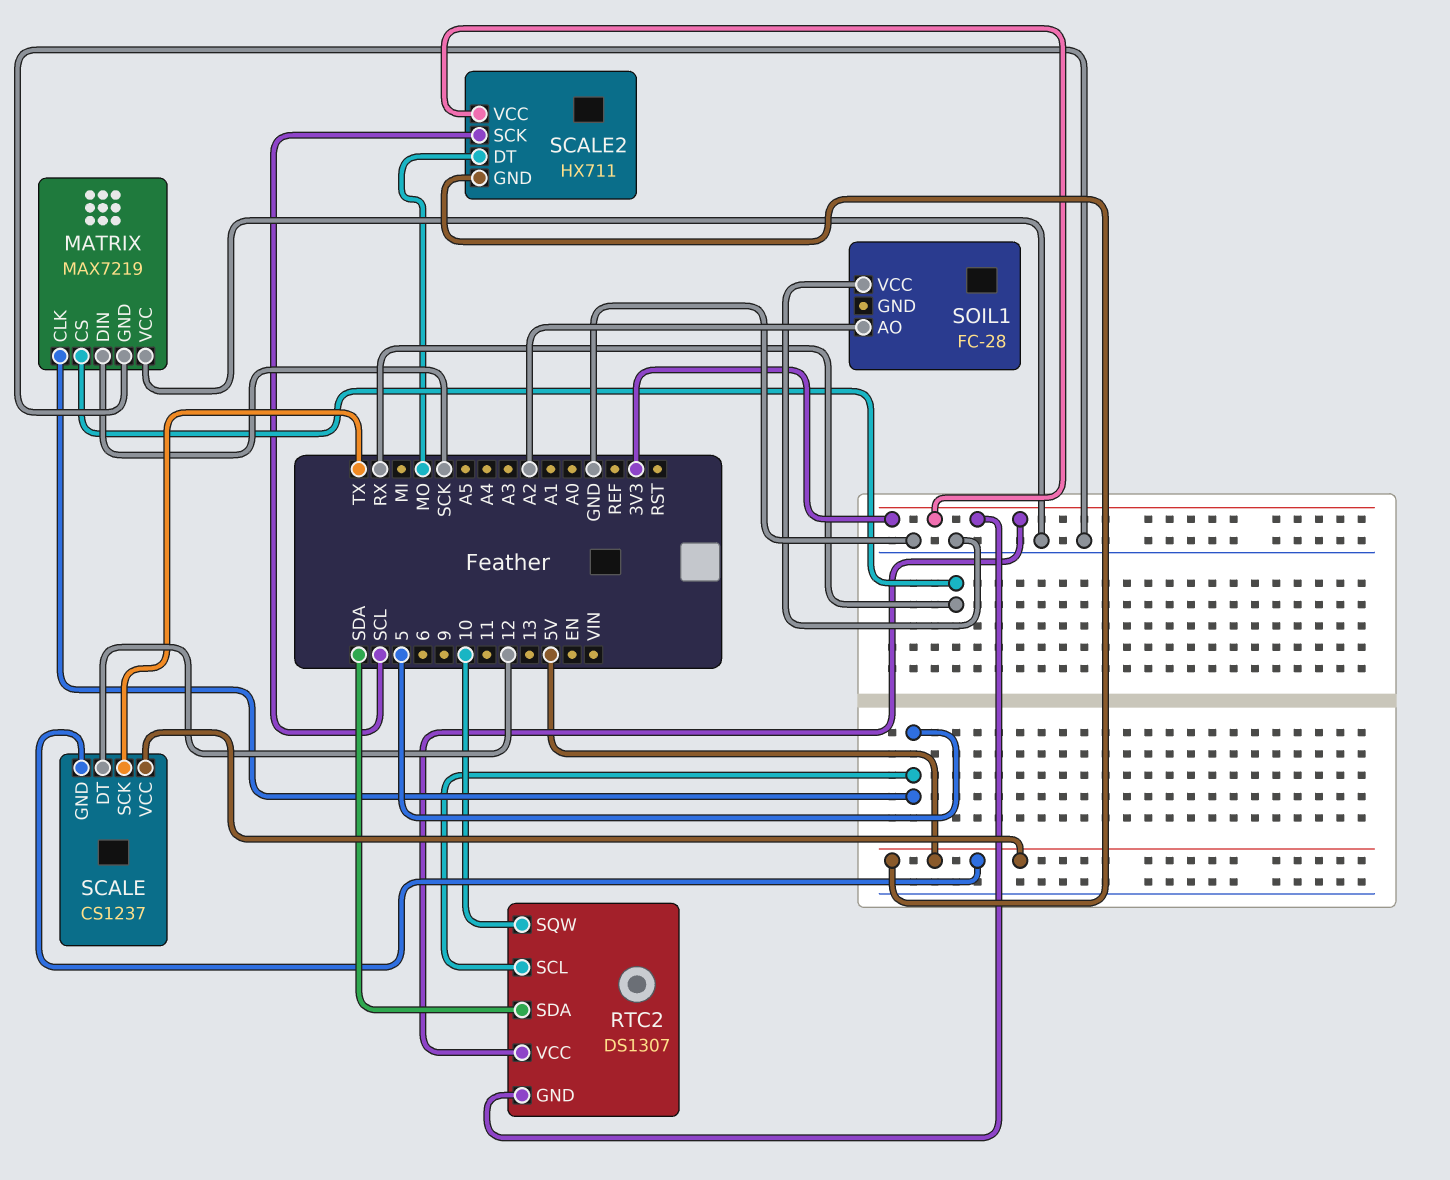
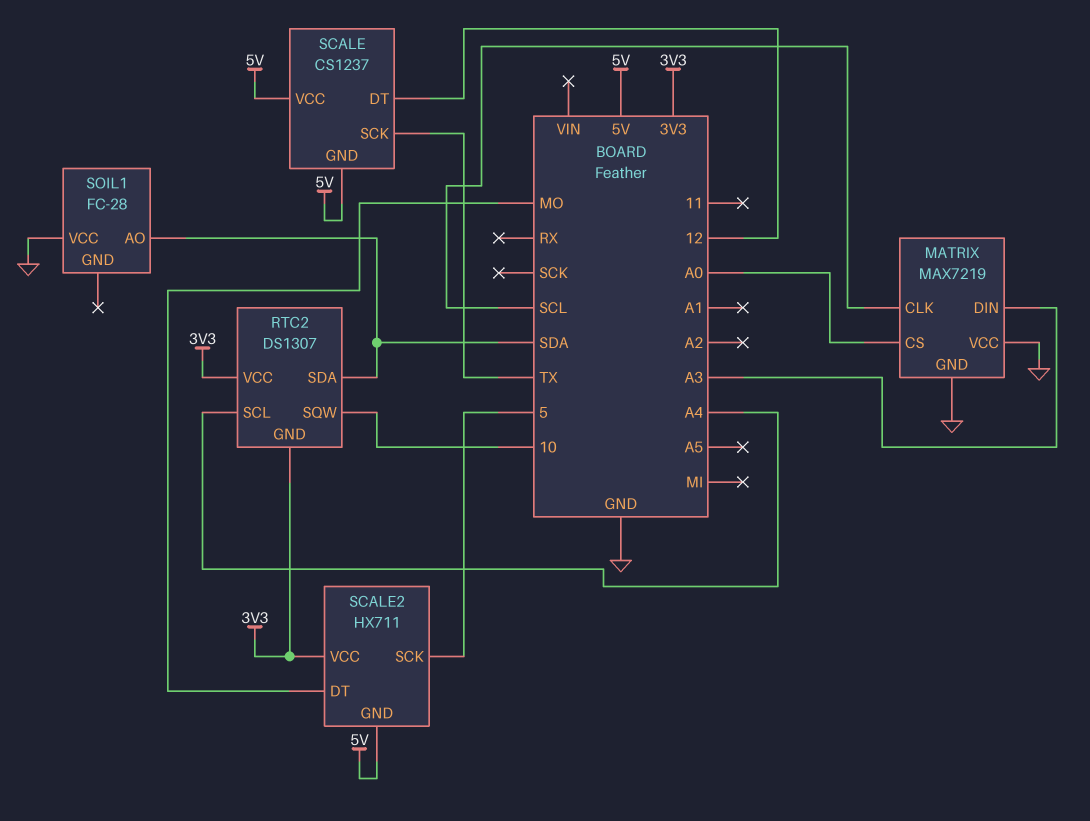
MATRIX pin CLK: 5 -> SCL
MATRIX pin CS: RX -> A0
MATRIX pin DIN: SCK -> A3
RTC2 pin SCL: 5 -> A4
SCALE2 pin SCK: SCL -> 5
SOIL1 pin AO: A2 -> SDA

